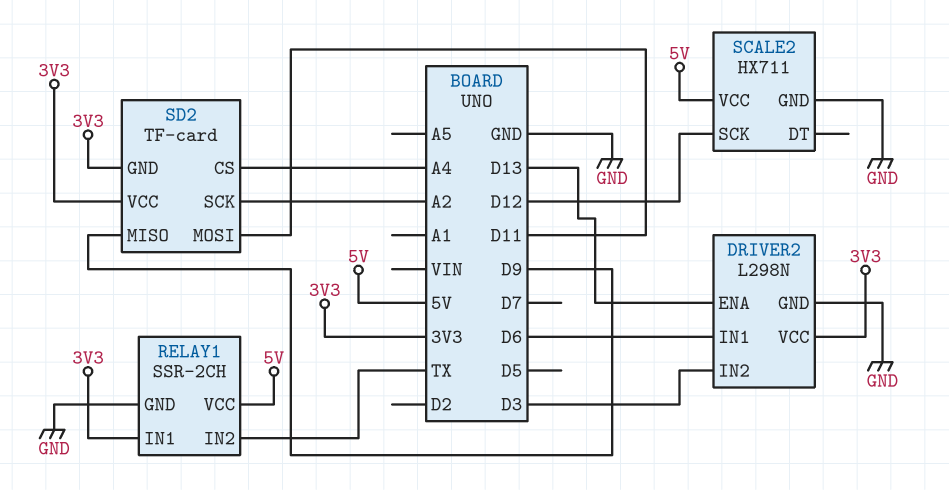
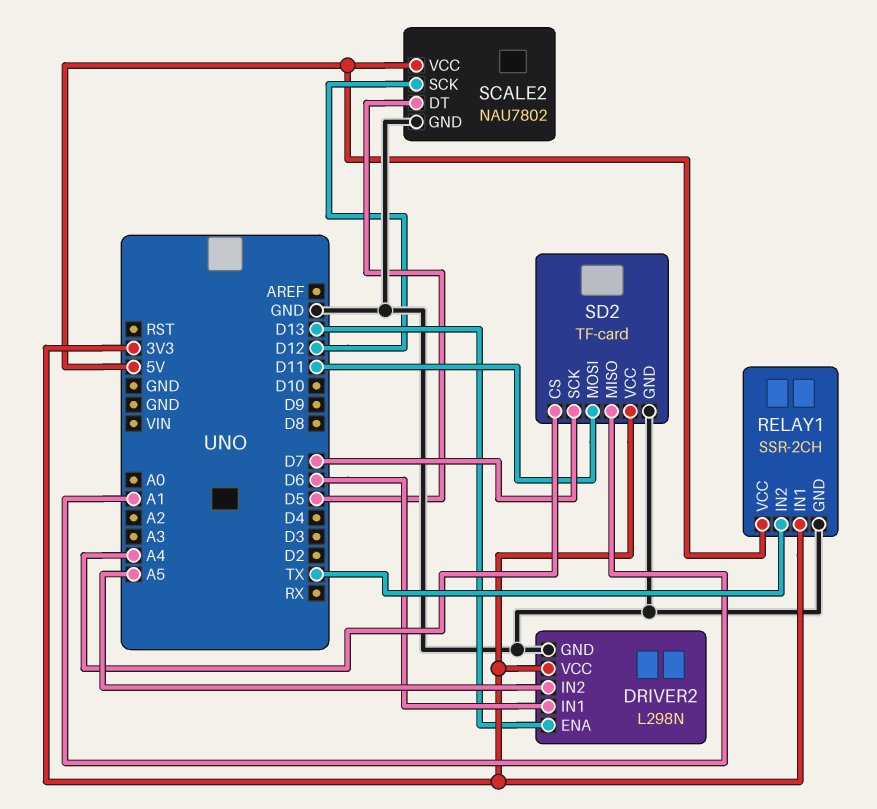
DRIVER2 pin IN2: D3 -> A5
SCALE2: HX711 -> NAU7802
SCALE2 pin DT: none -> D5
SD2 pin GND: 3V3 -> GND
SD2 pin MISO: D9 -> A1
SD2 pin SCK: A2 -> D7

